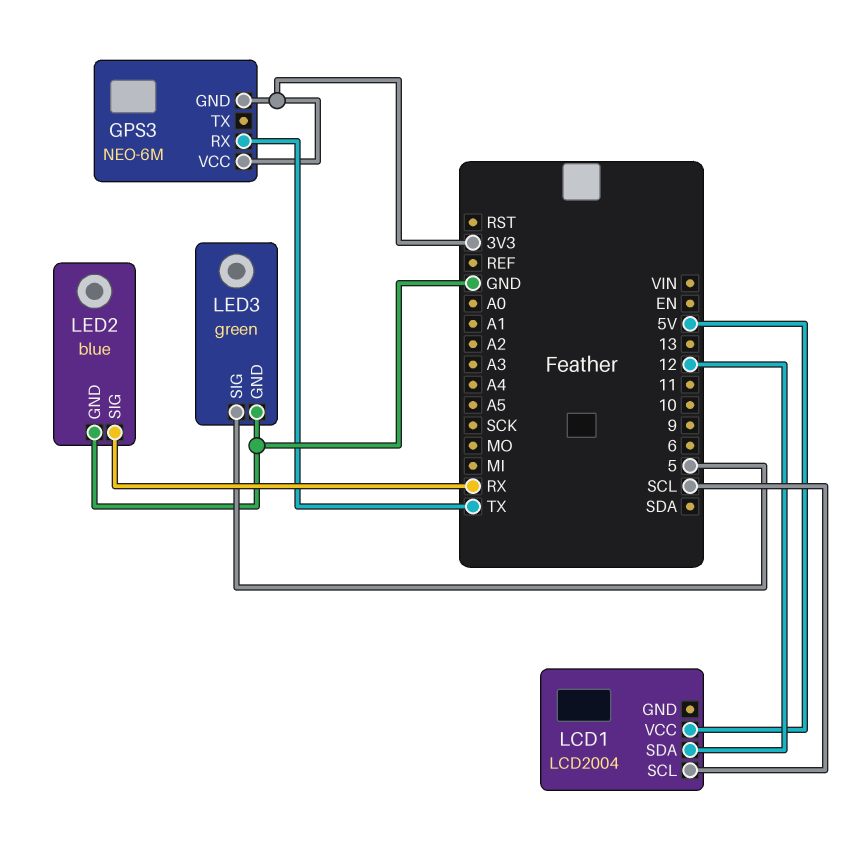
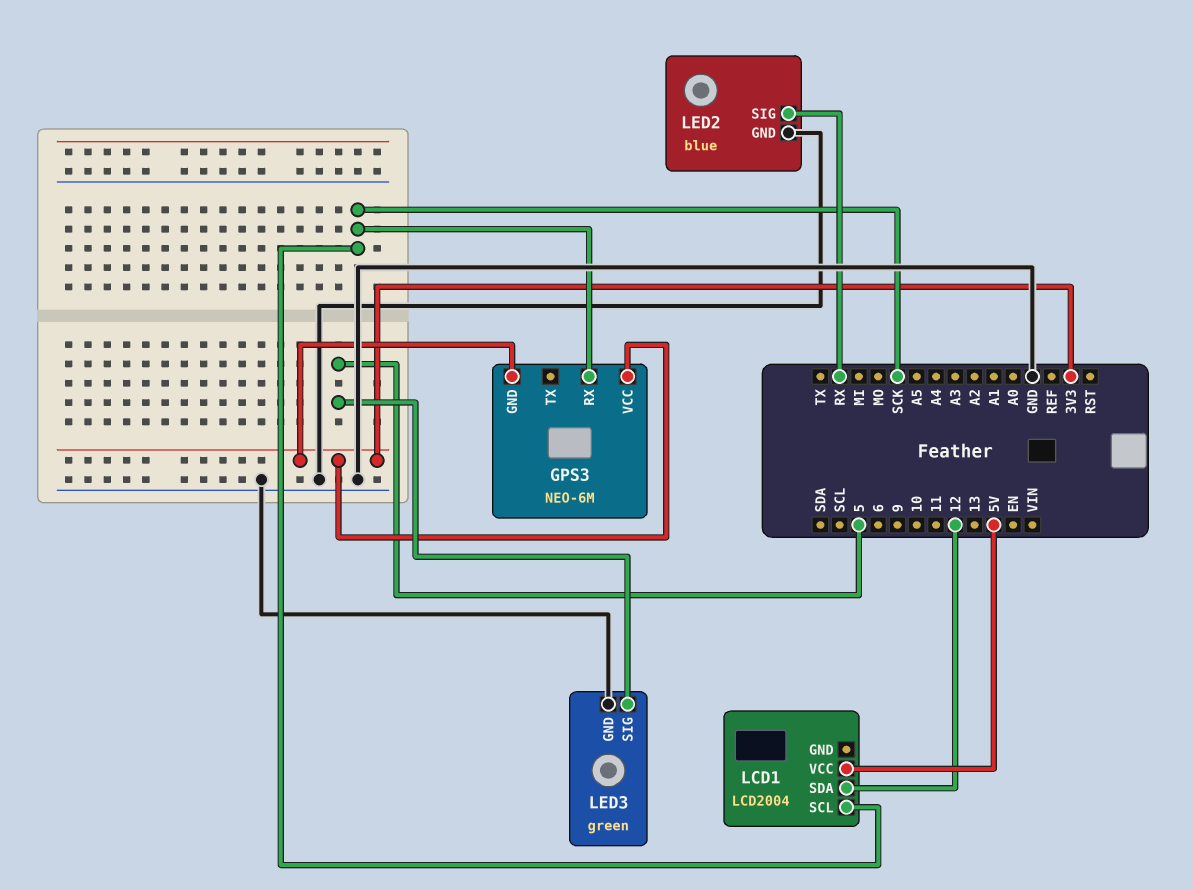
GPS3 pin RX: TX -> SCK
LCD1 pin SCL: SCL -> SCK

